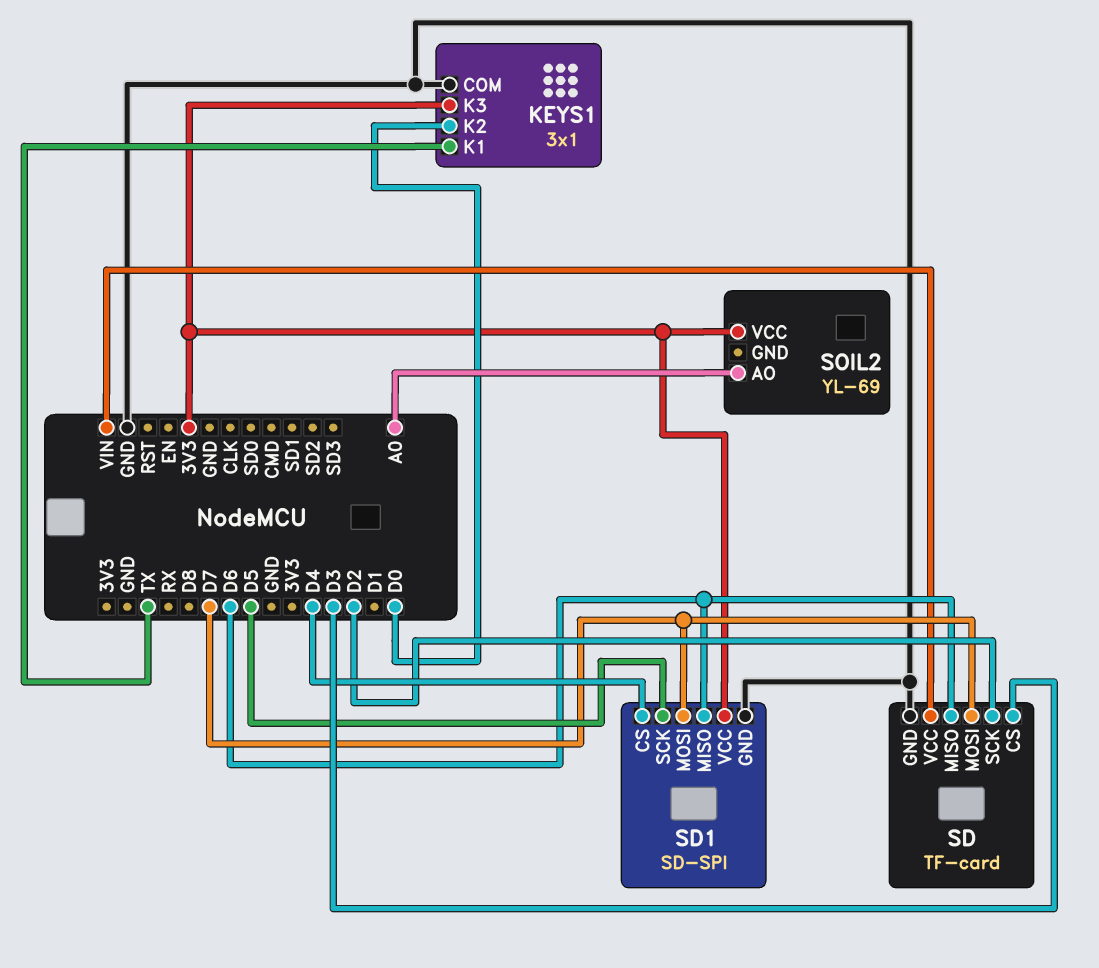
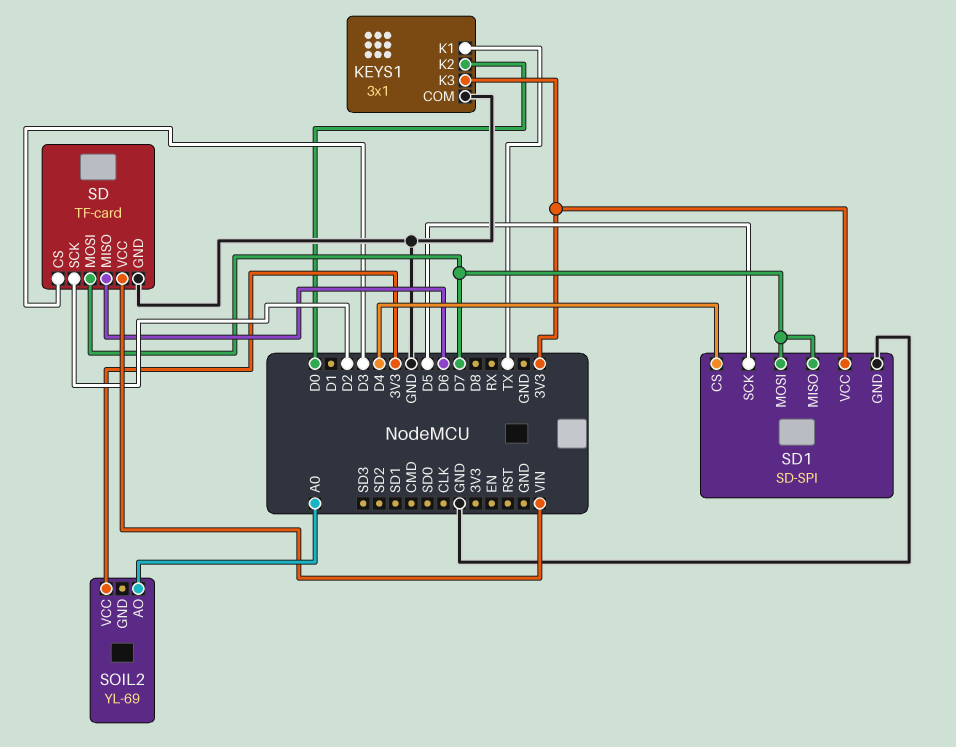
SD1 pin MISO: D6 -> D7

